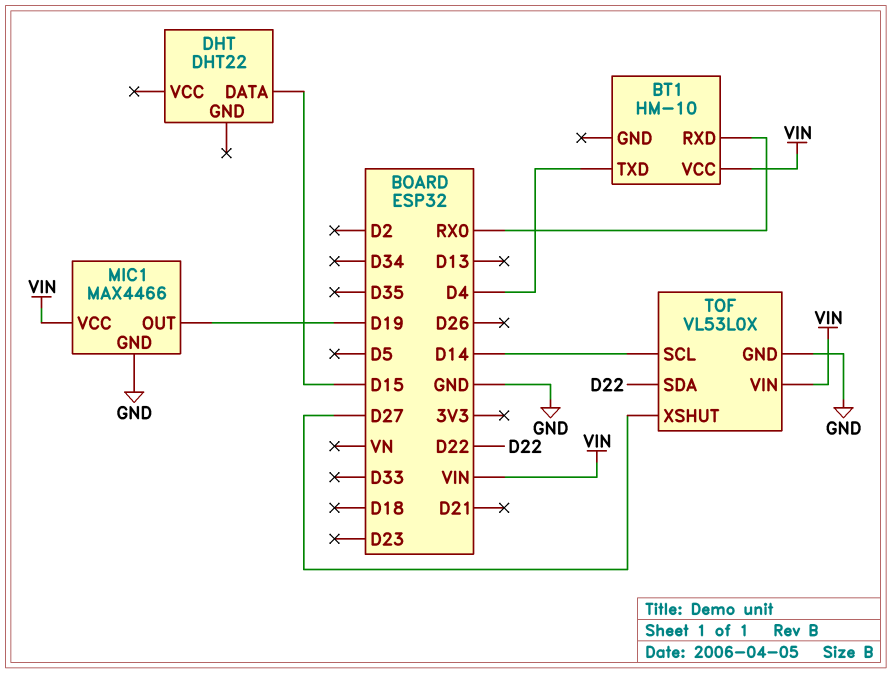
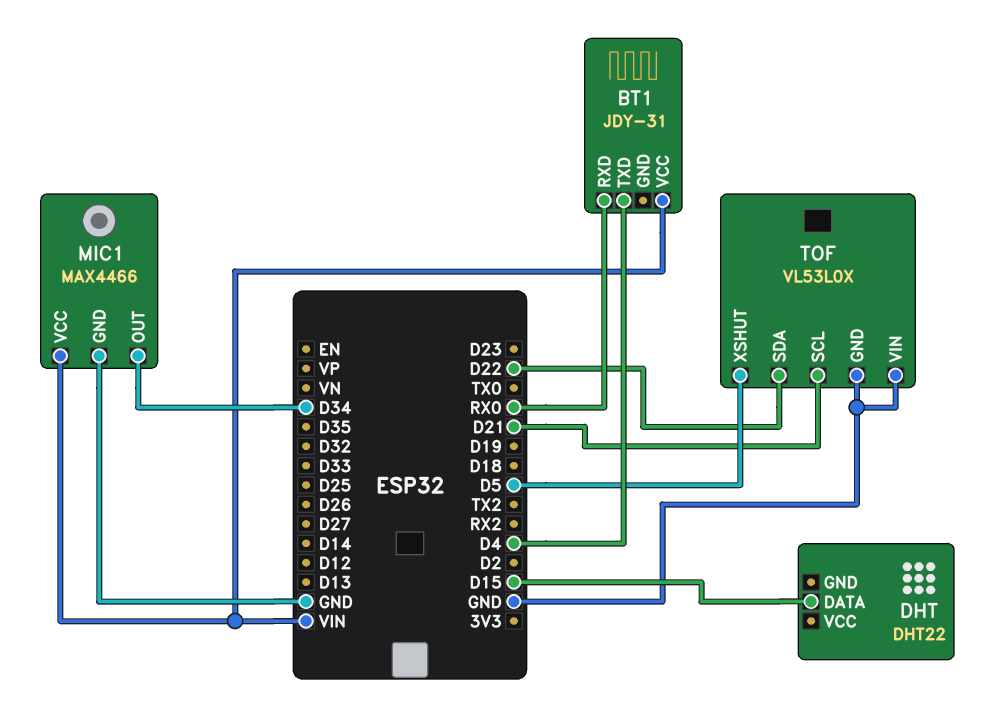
BT1: HM-10 -> JDY-31
MIC1 pin OUT: D19 -> D34
TOF pin SCL: D14 -> D21
TOF pin VIN: VIN -> GND
TOF pin XSHUT: D27 -> D5

